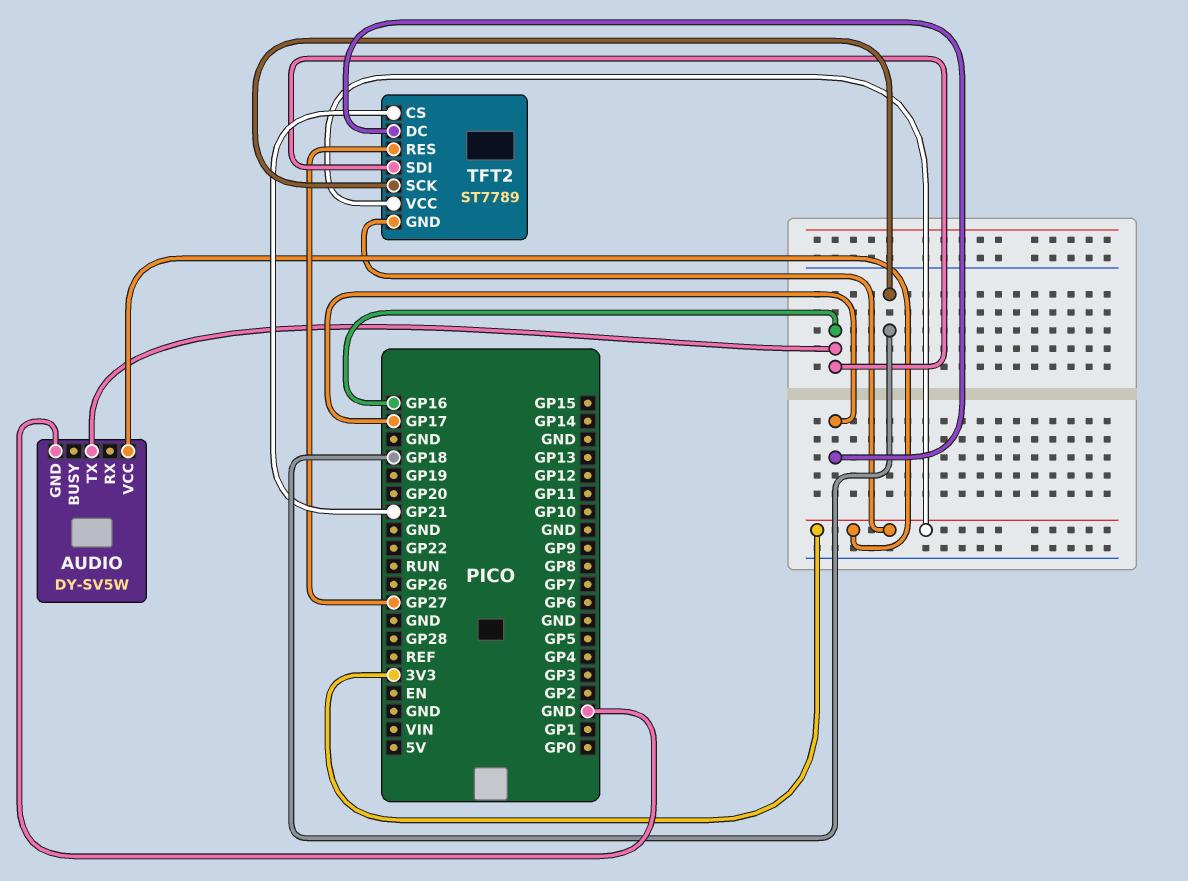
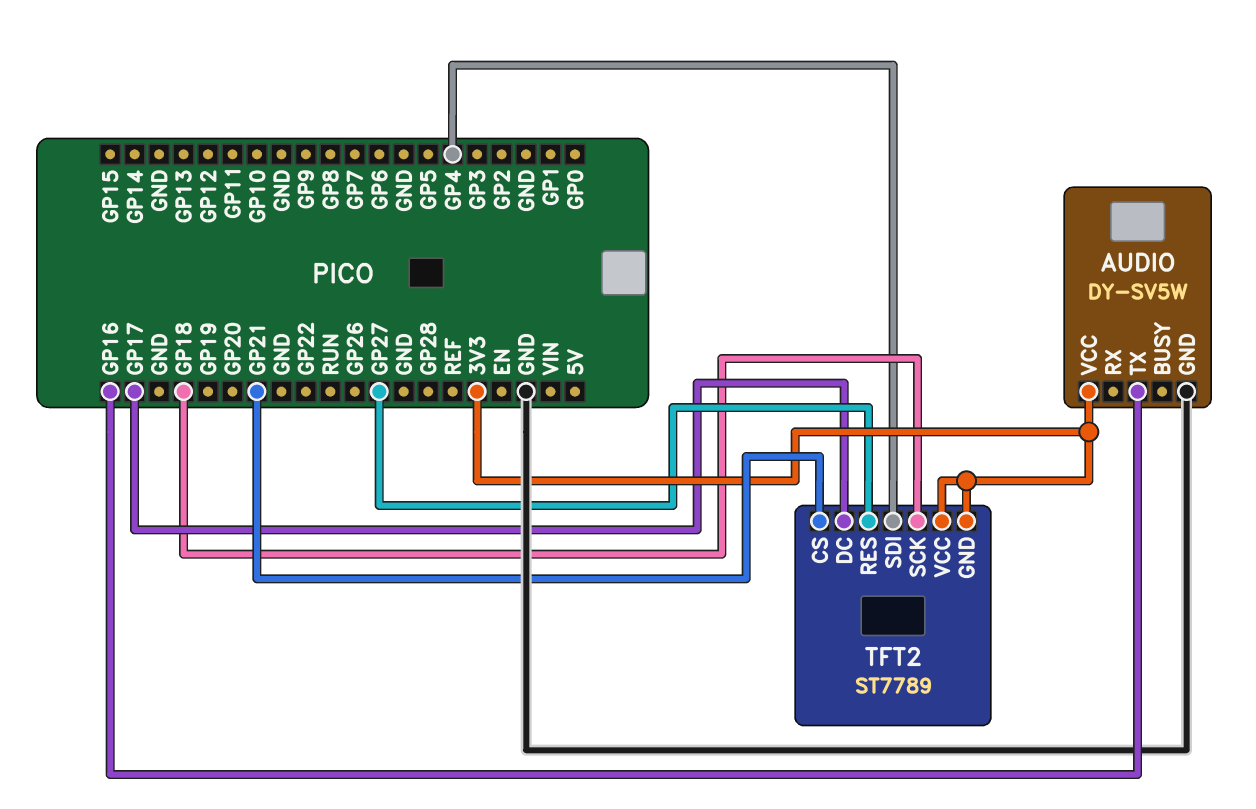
TFT2 pin SDI: GP16 -> GP4

